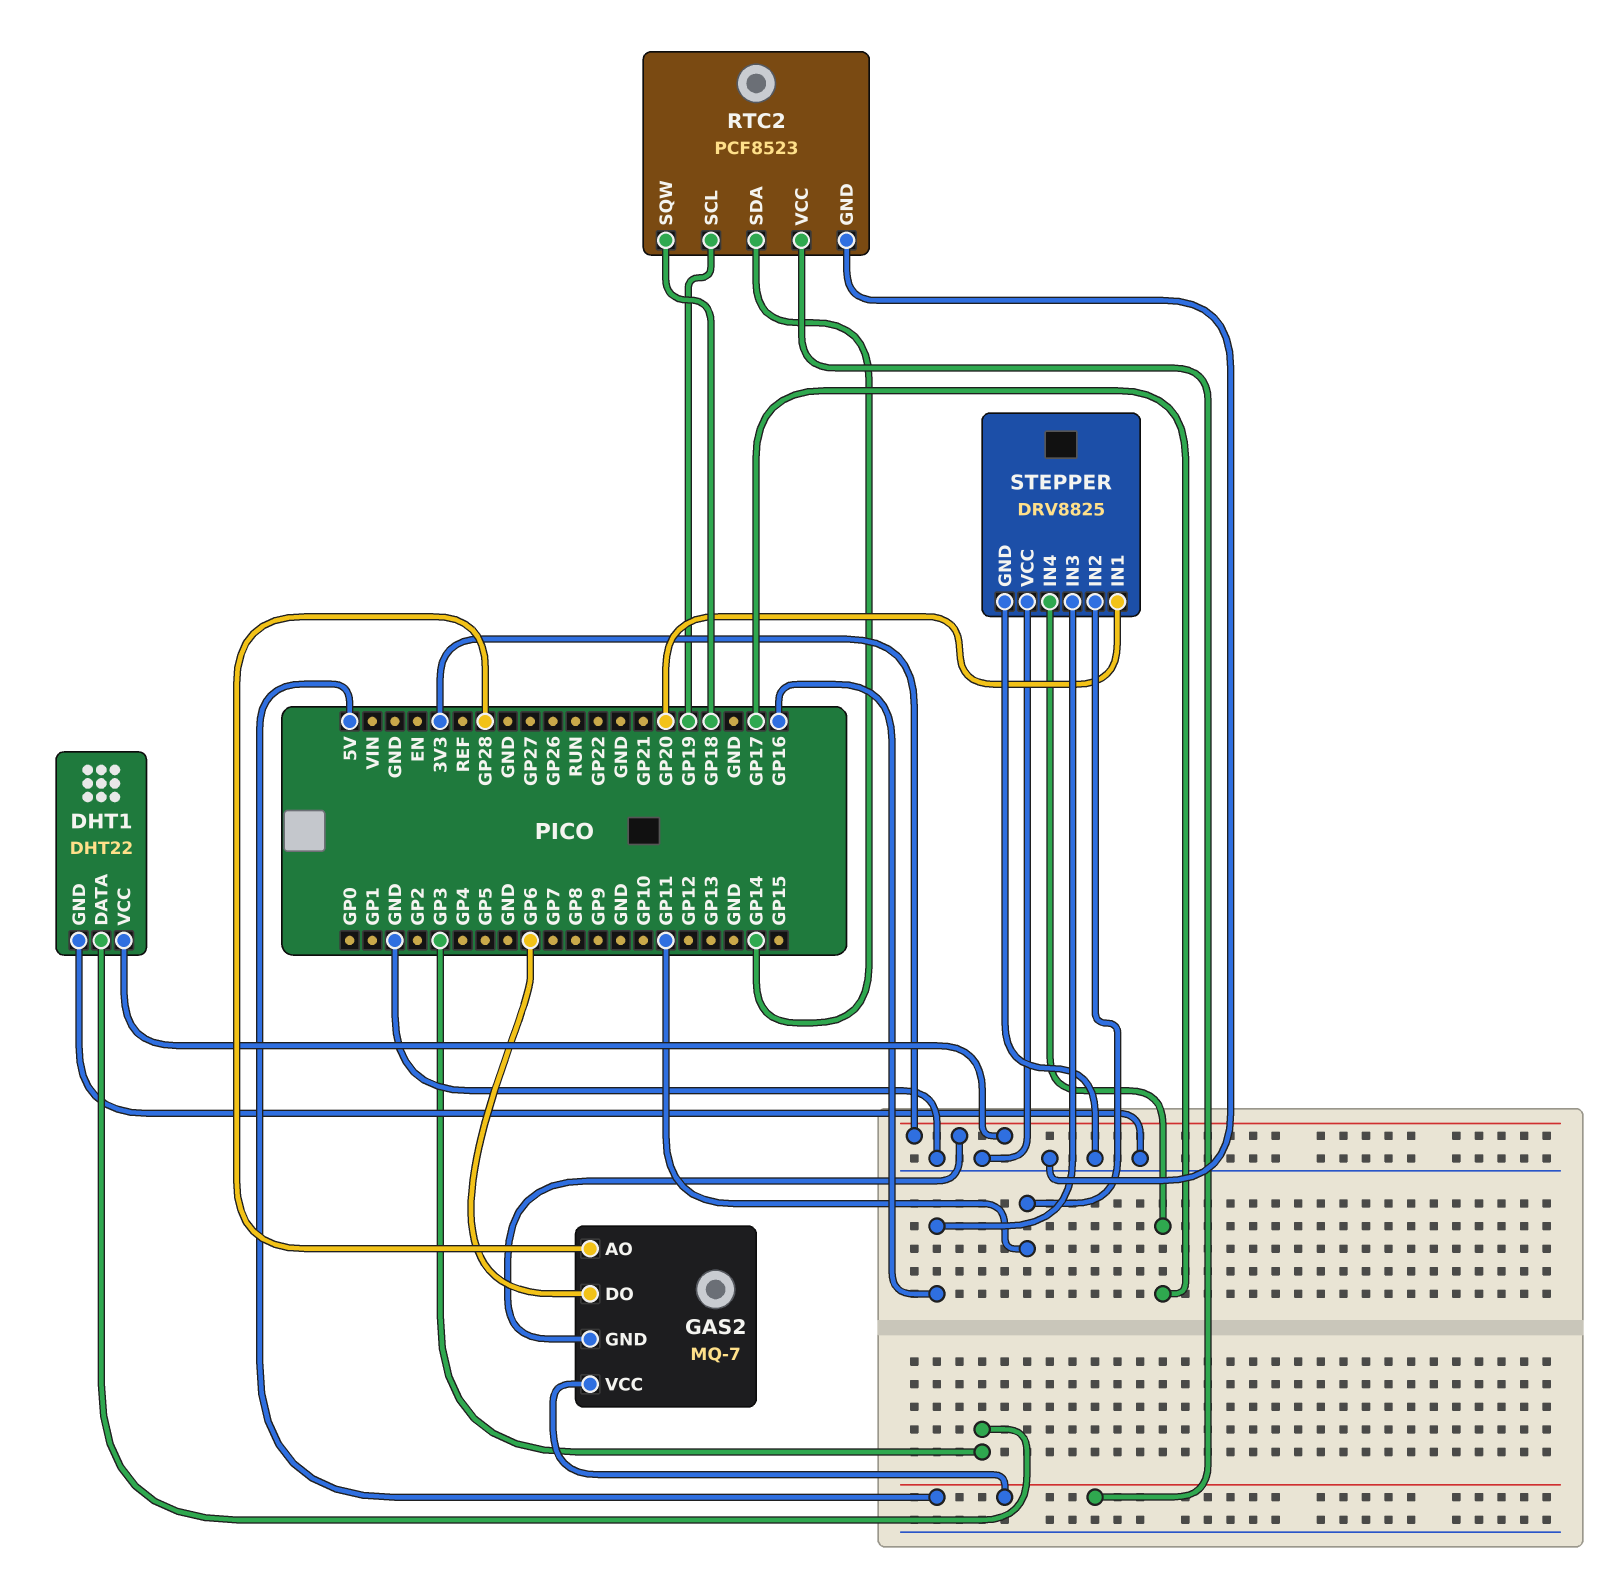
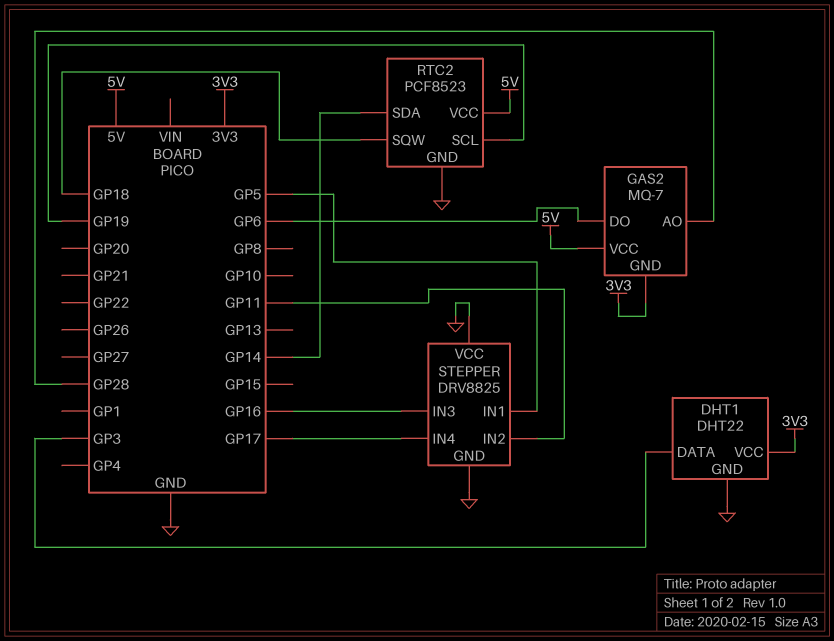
STEPPER pin IN1: GP20 -> GP5

